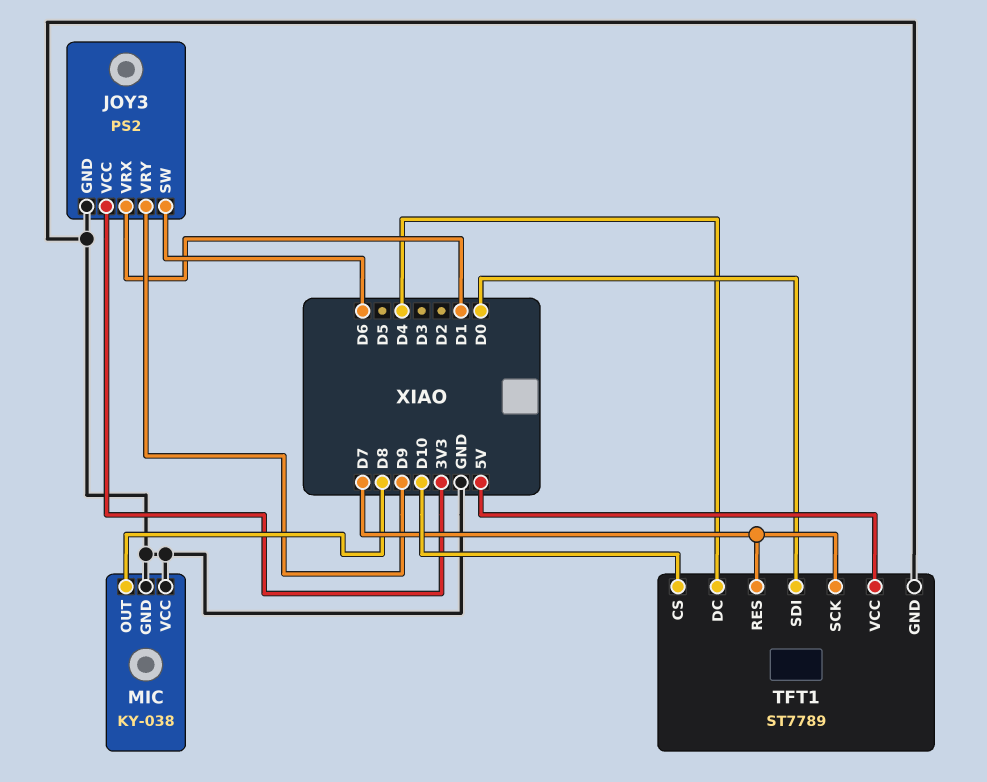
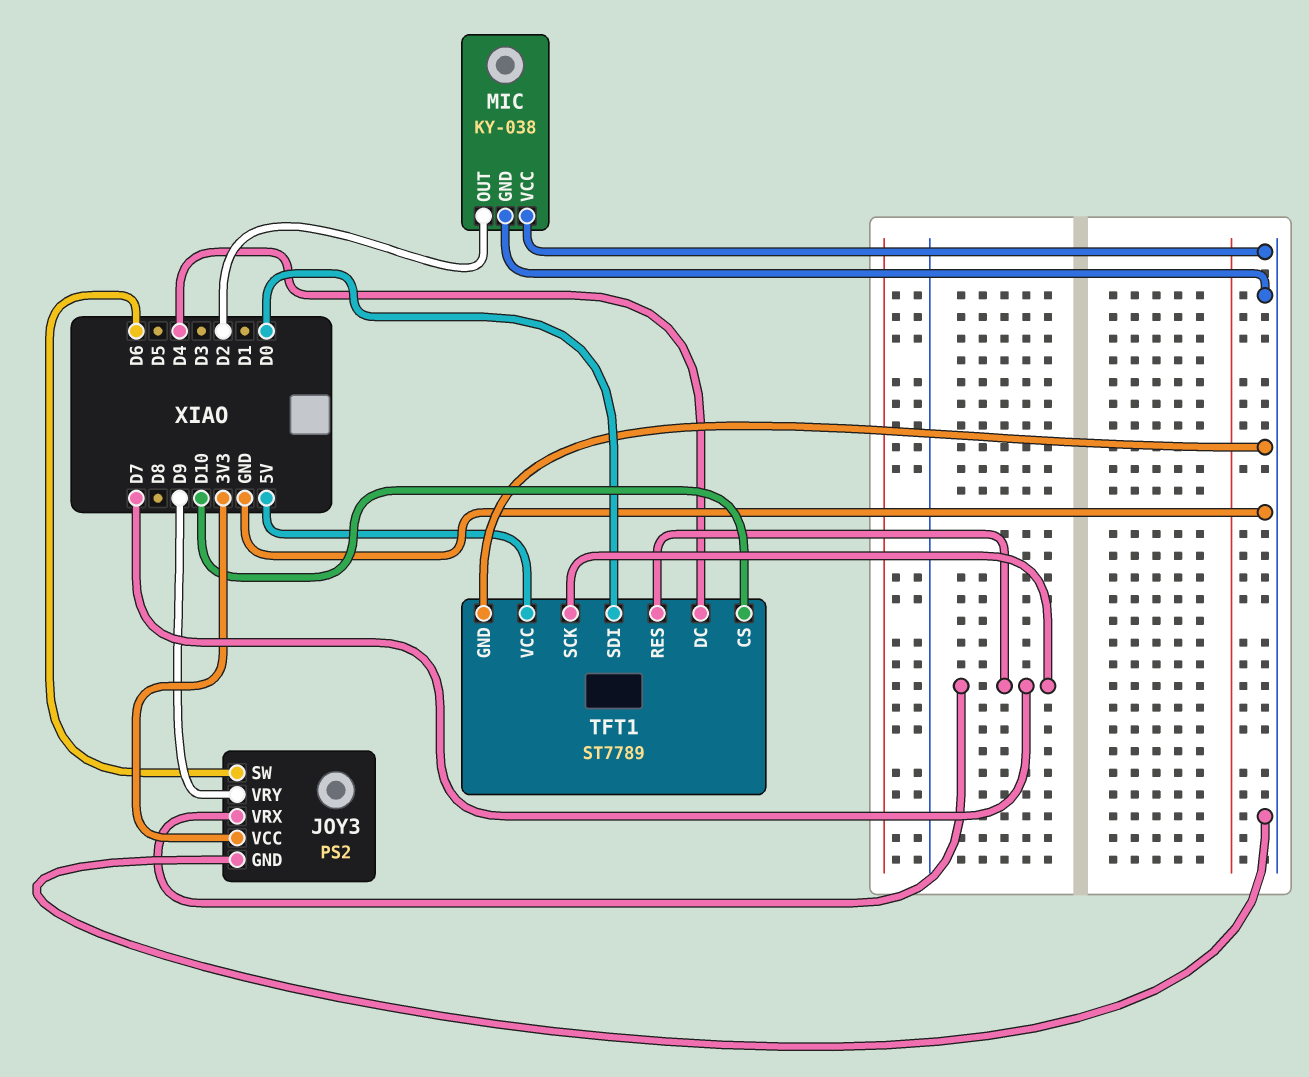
JOY3 pin VRX: D1 -> D7
MIC pin OUT: D8 -> D2

